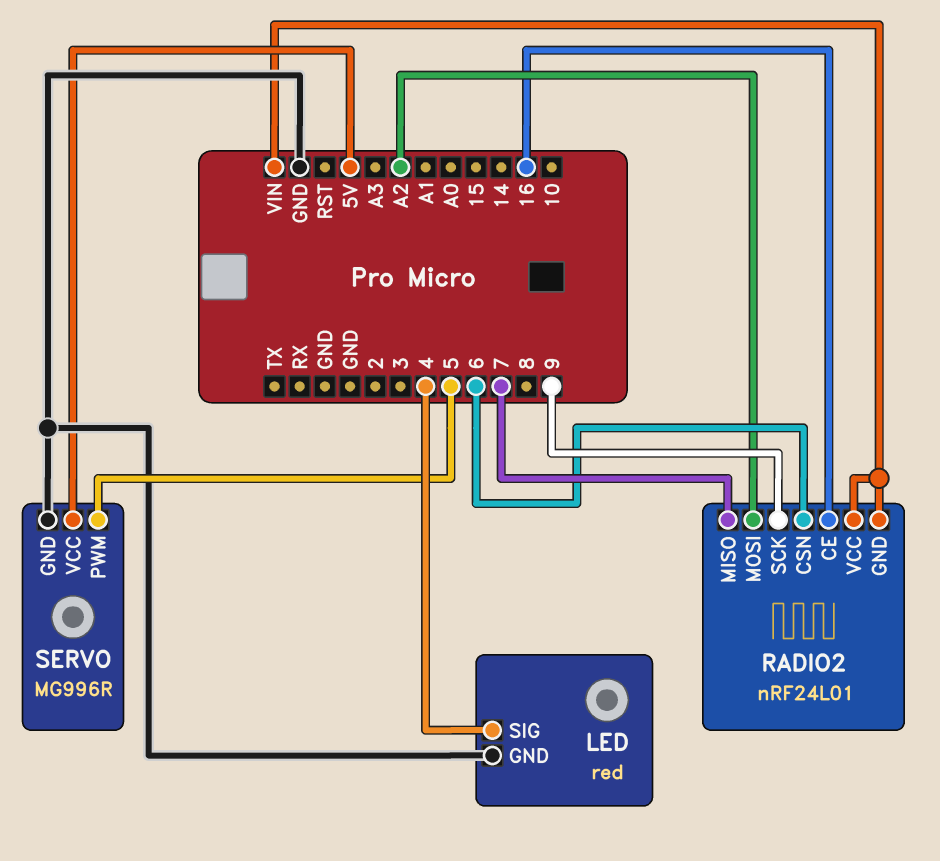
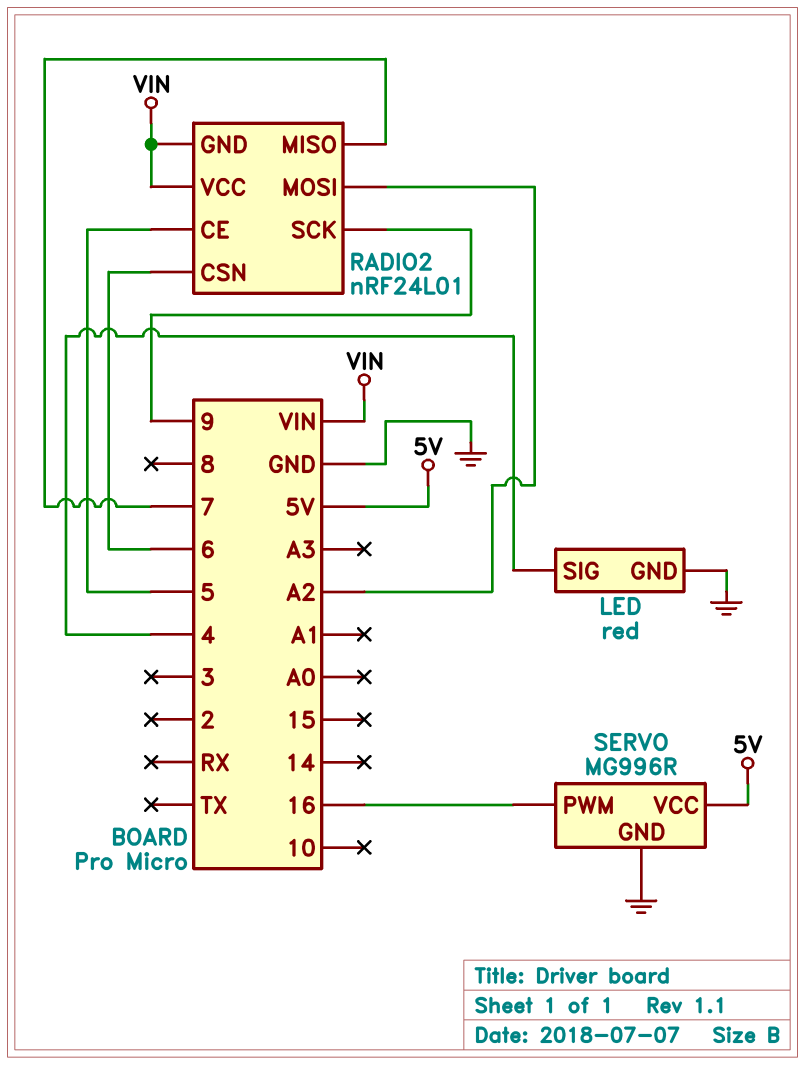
RADIO2 pin CE: 16 -> 5
SERVO pin PWM: 5 -> 16

